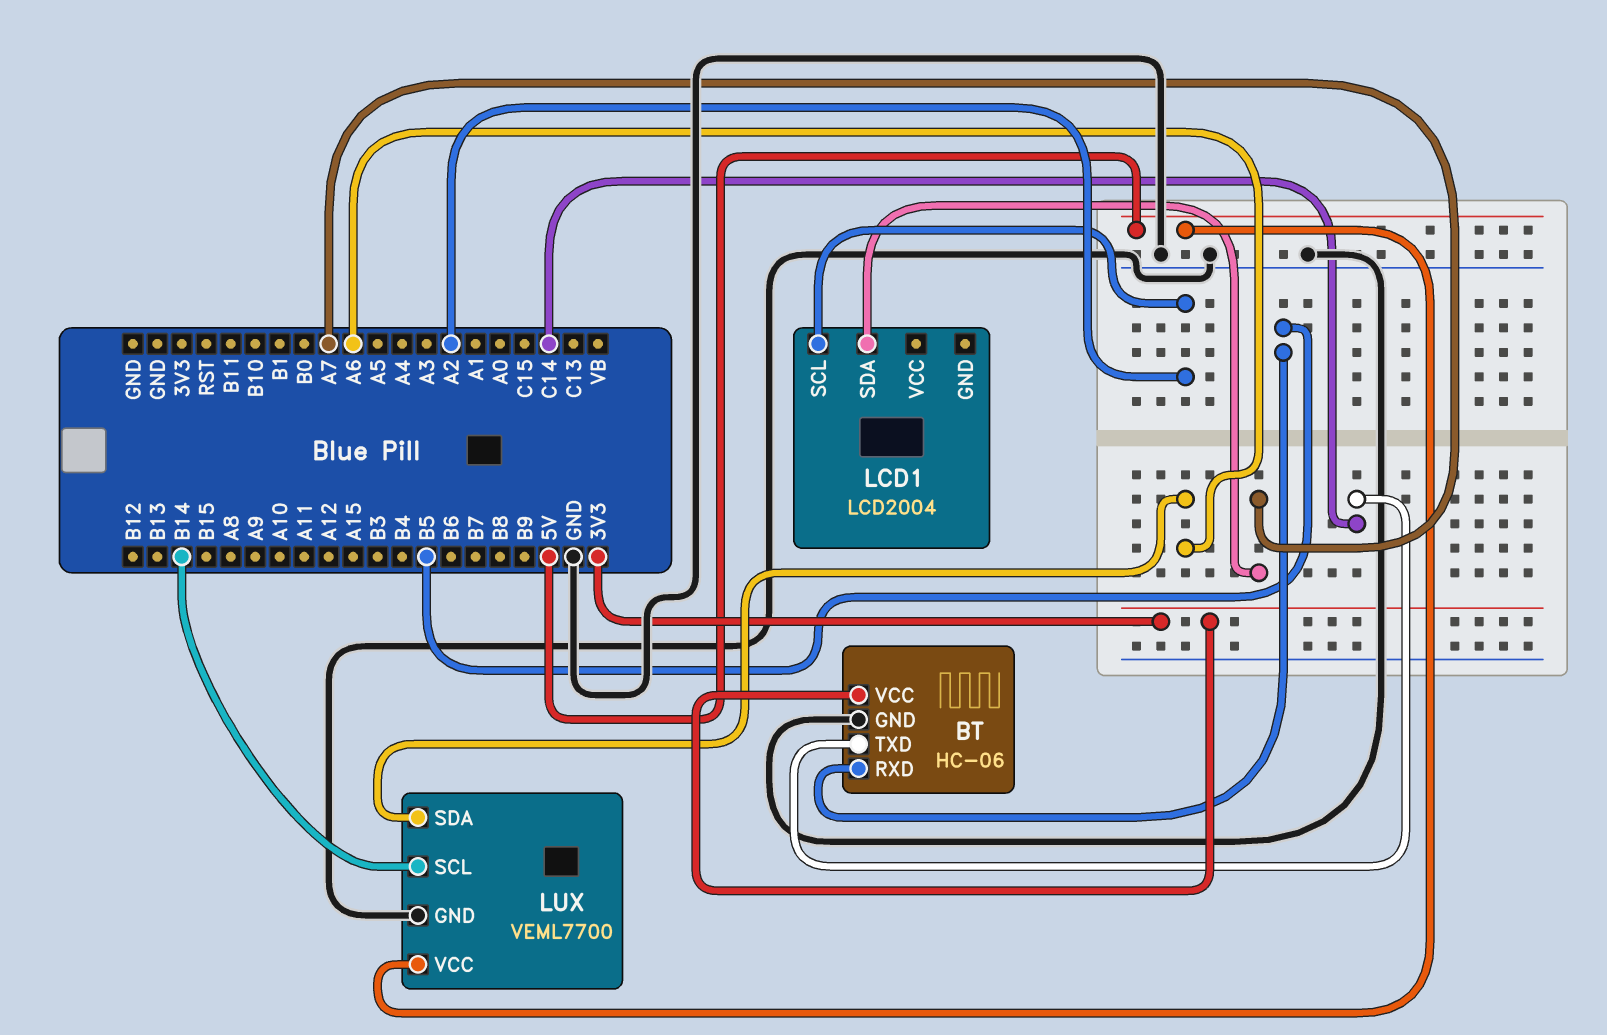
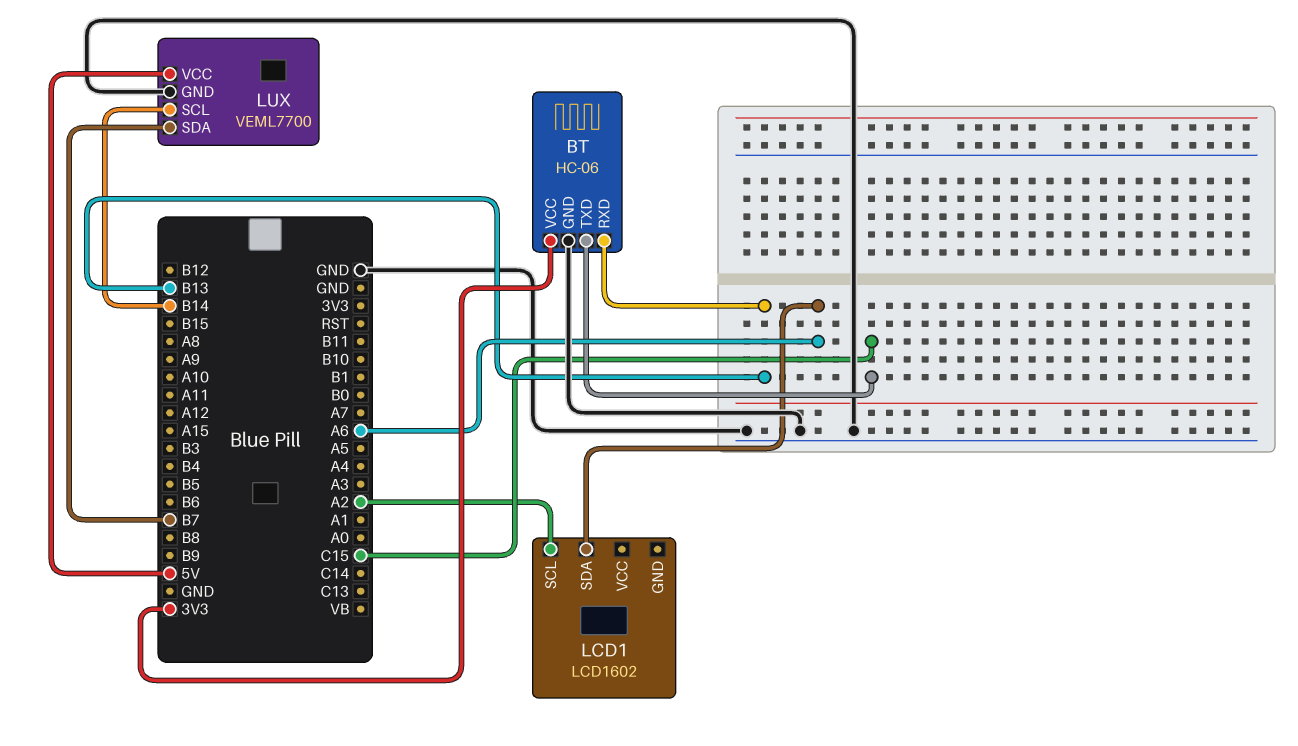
BT pin RXD: B5 -> B13
BT pin TXD: C14 -> C15
LCD1: LCD2004 -> LCD1602
LCD1 pin SDA: A7 -> A6
LUX pin SDA: A6 -> B7

